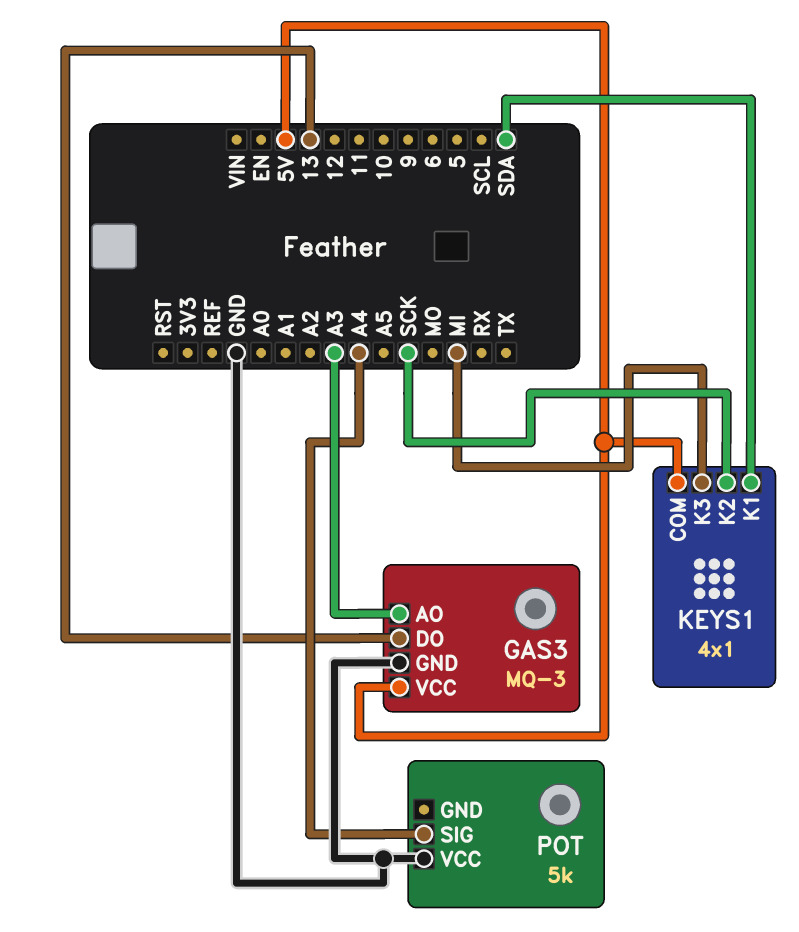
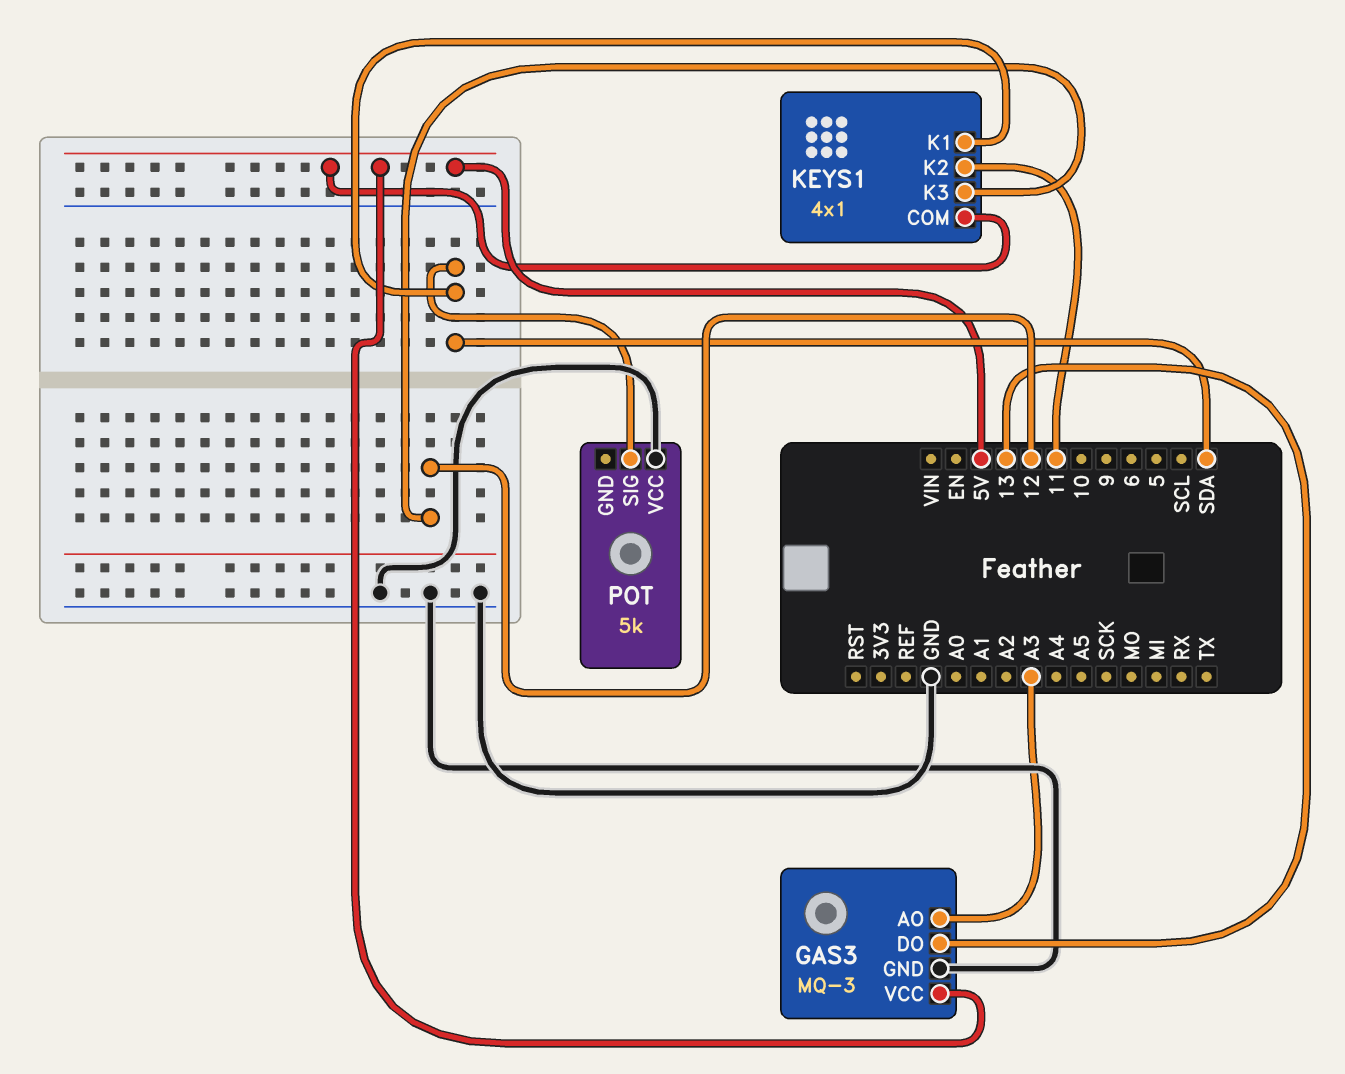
KEYS1 pin K2: SCK -> 11
KEYS1 pin K3: MI -> 12
POT pin SIG: A4 -> SDA

